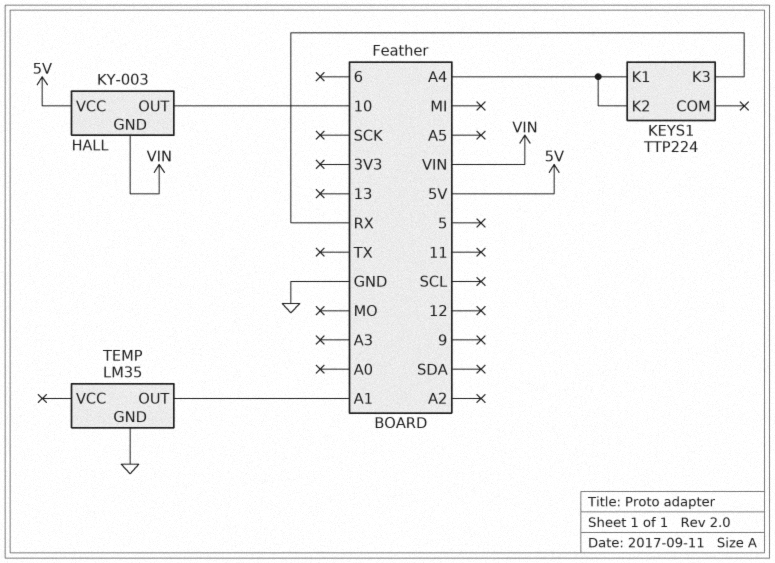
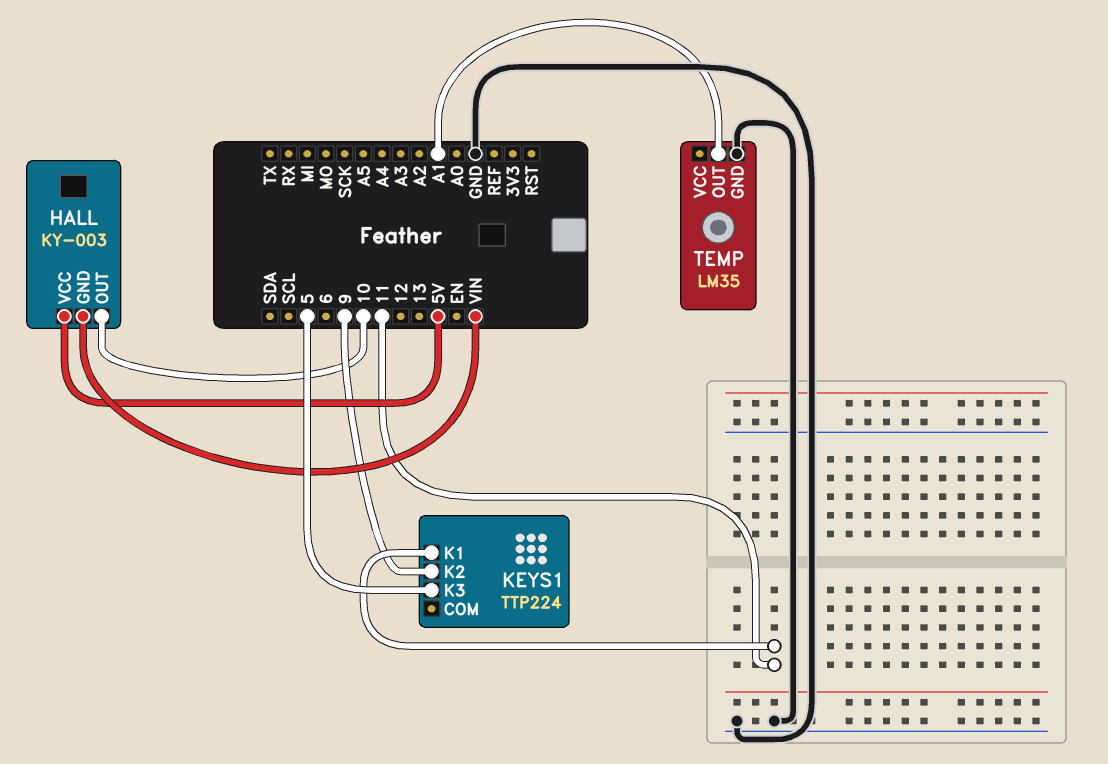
KEYS1 pin K1: A4 -> 11
KEYS1 pin K2: A4 -> 9
KEYS1 pin K3: RX -> 5

